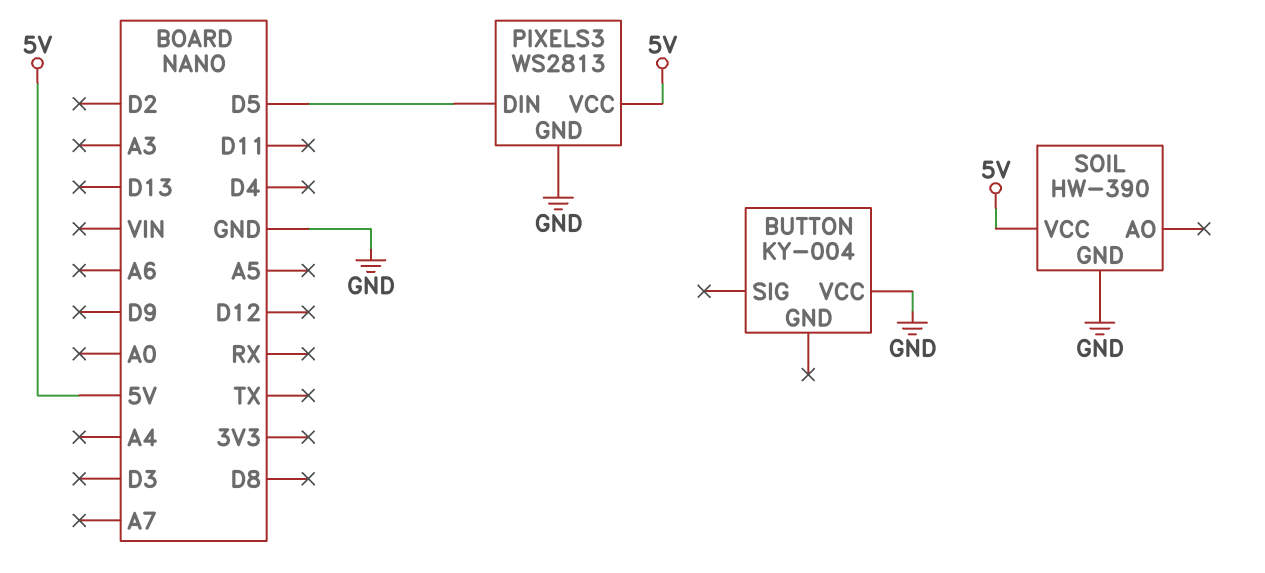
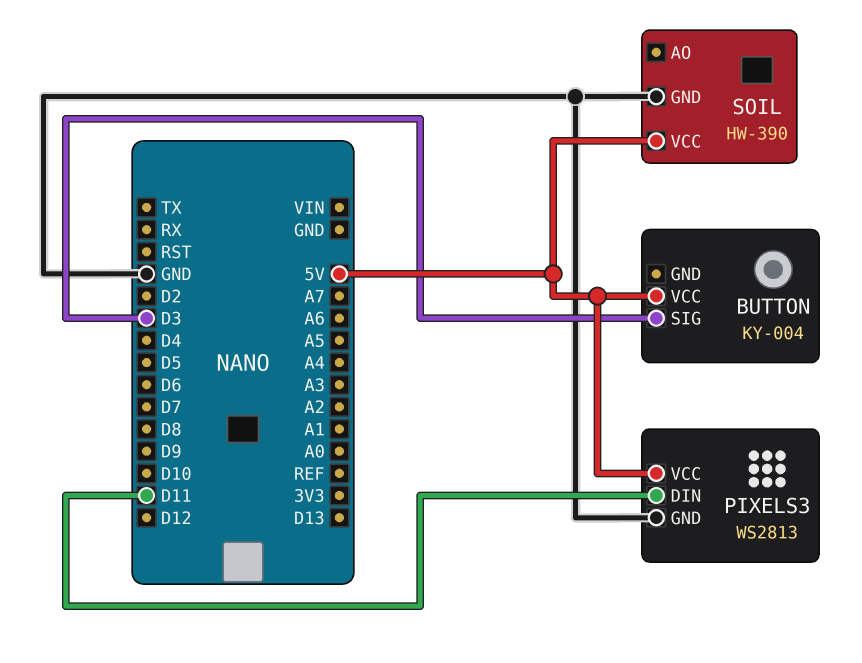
BUTTON pin SIG: none -> D3
BUTTON pin VCC: GND -> 5V
PIXELS3 pin DIN: D5 -> D11

